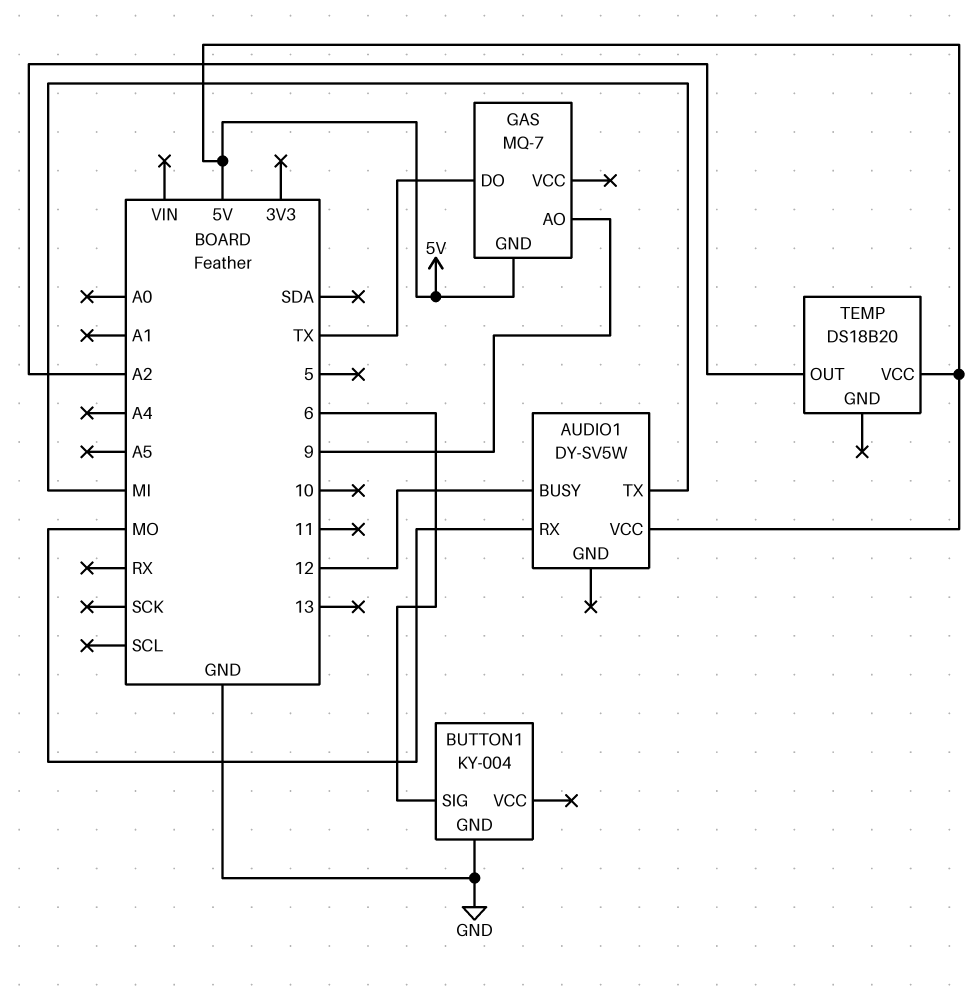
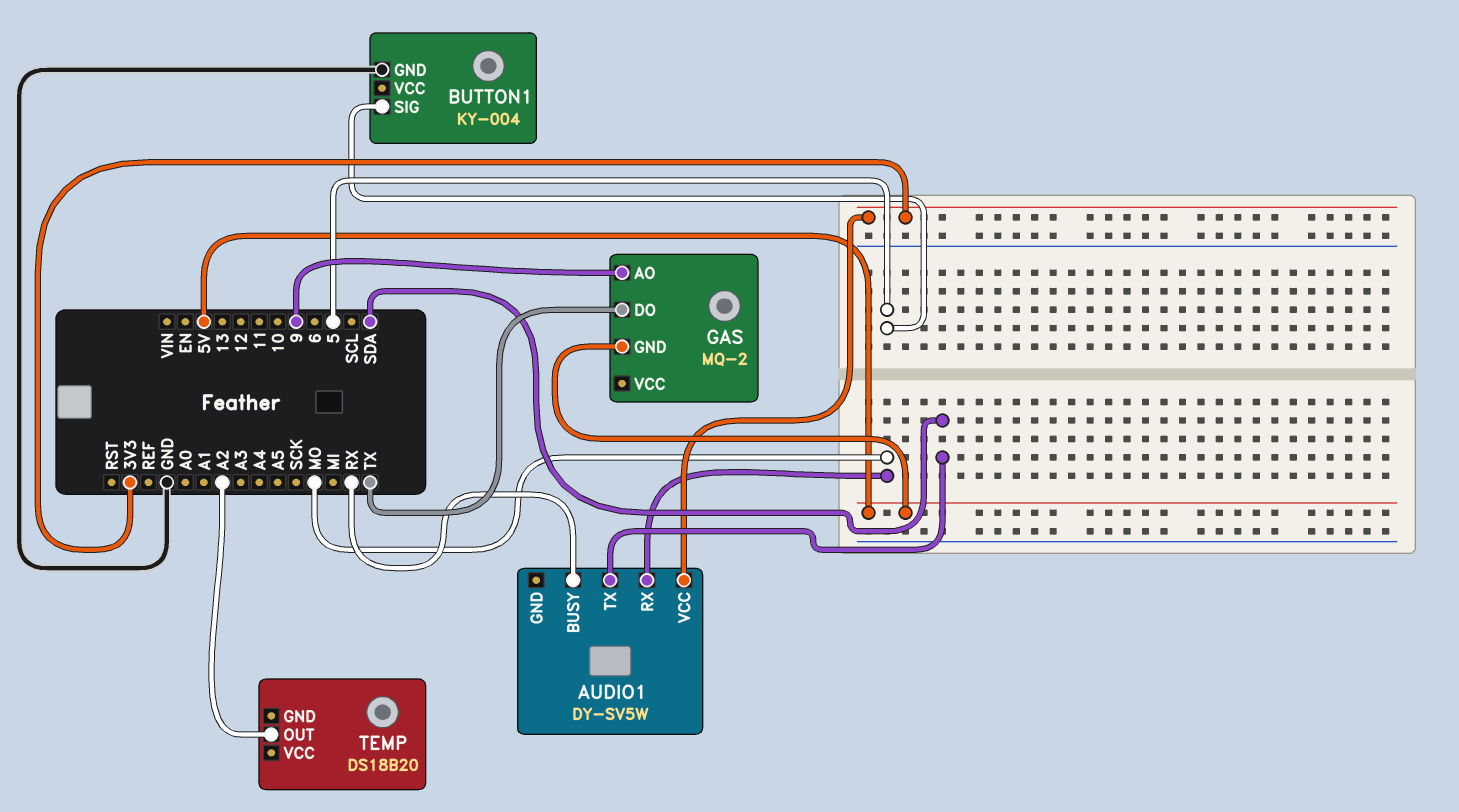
AUDIO1 pin BUSY: 12 -> RX
AUDIO1 pin TX: MI -> SDA
AUDIO1 pin VCC: 5V -> 3V3
BUTTON1 pin SIG: 6 -> 5
GAS: MQ-7 -> MQ-2
TEMP pin VCC: 5V -> none

